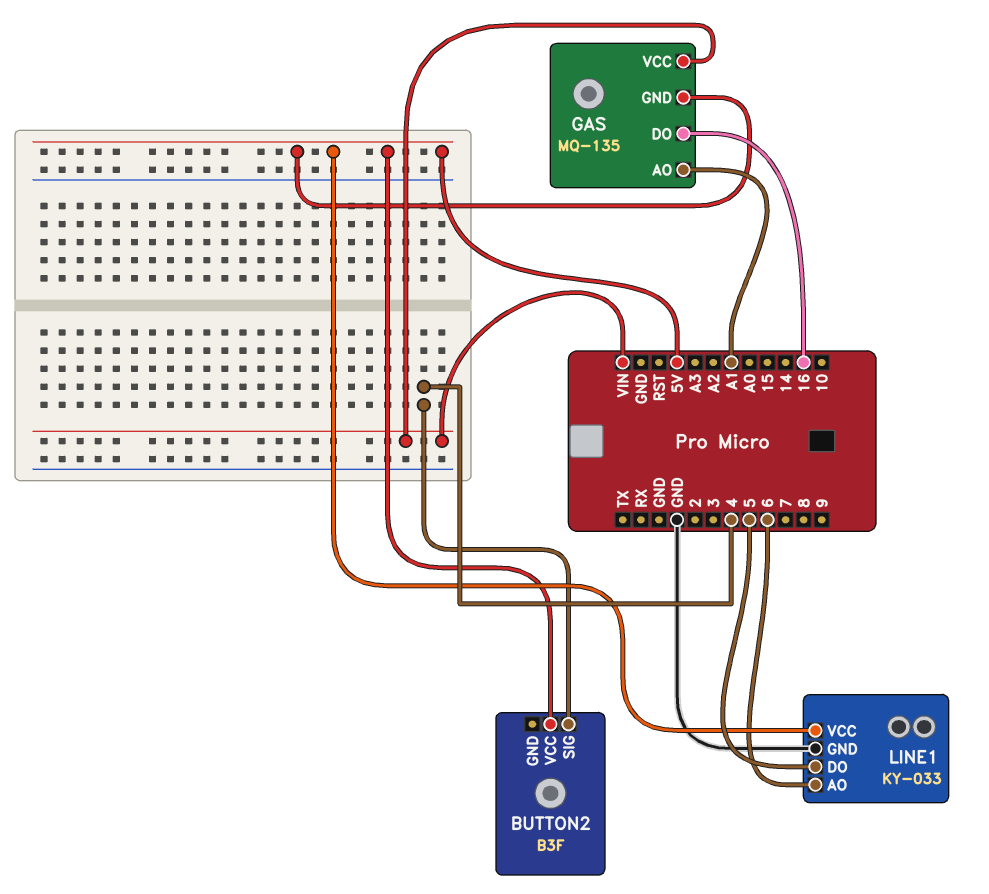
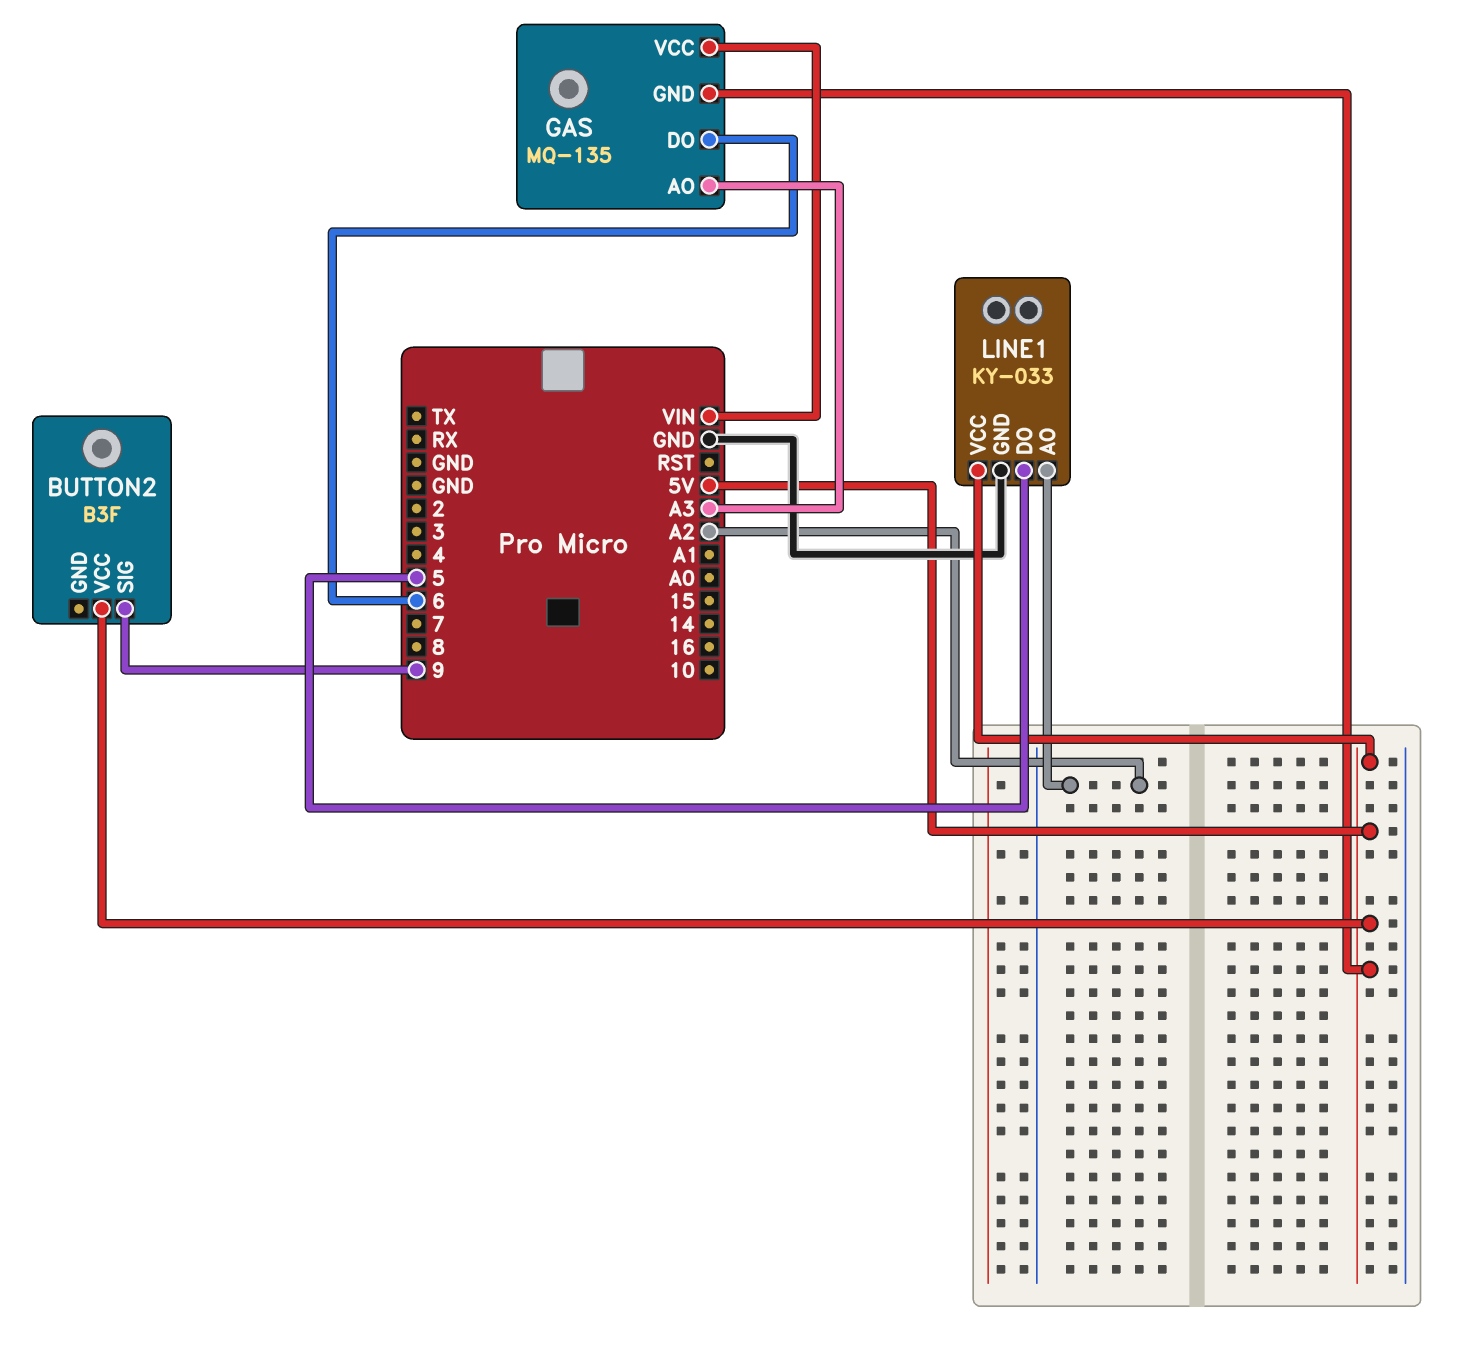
BUTTON2 pin SIG: 4 -> 9
GAS pin AO: A1 -> A3
GAS pin DO: 16 -> 6
LINE1 pin AO: 6 -> A2

